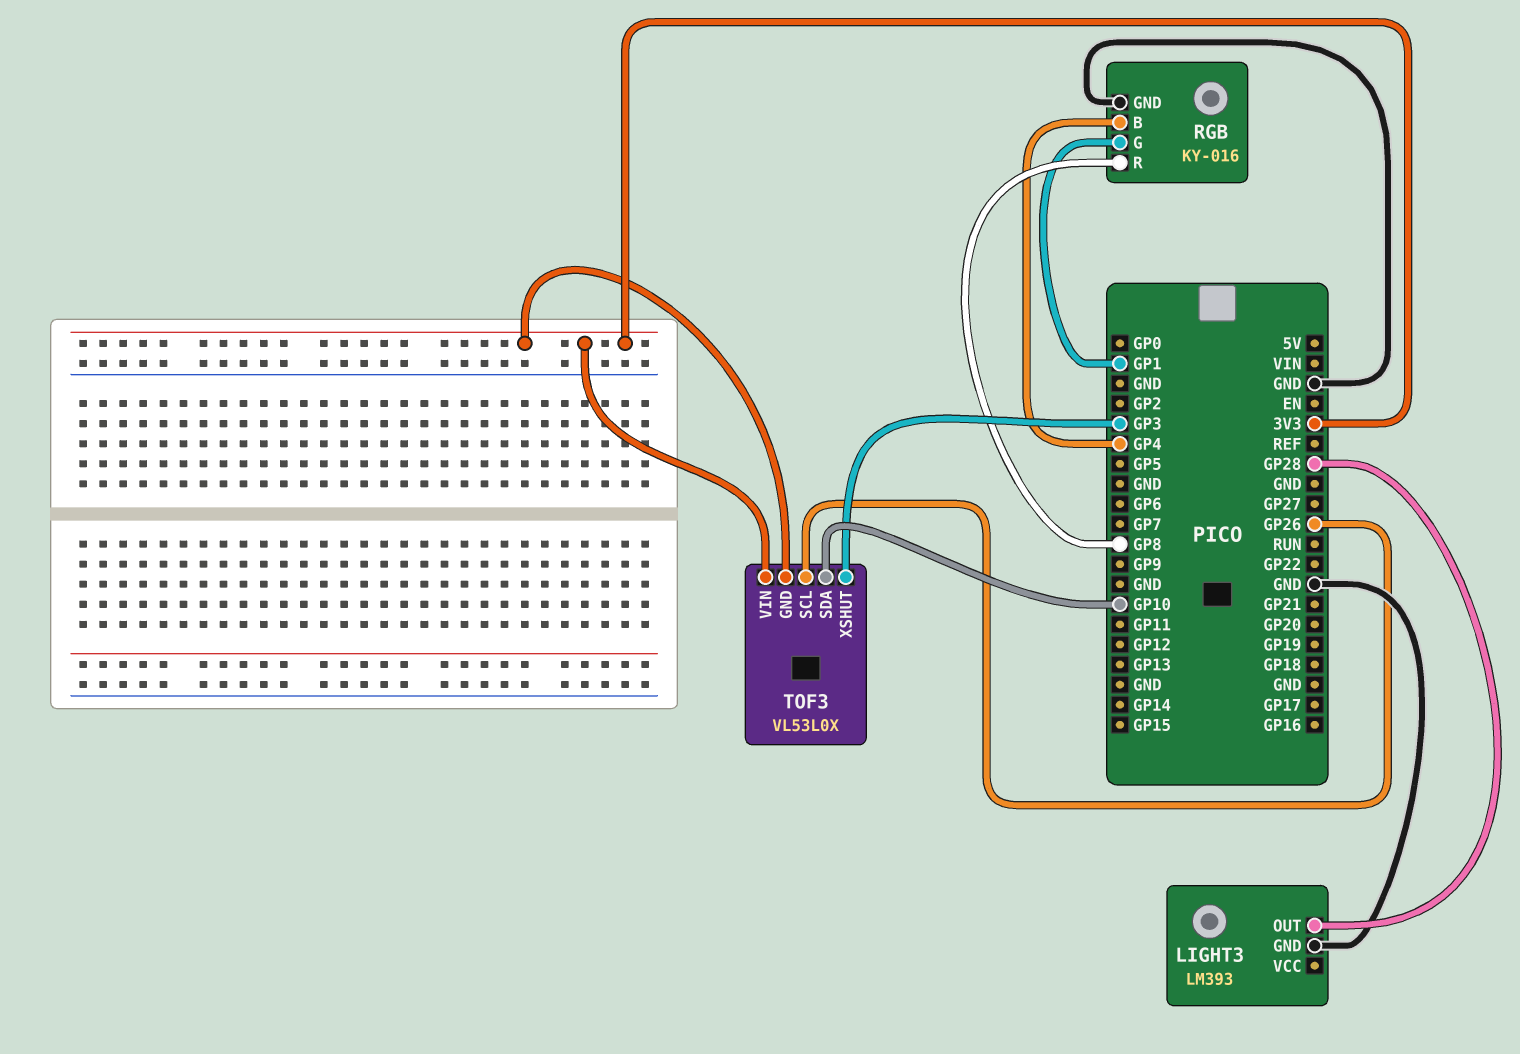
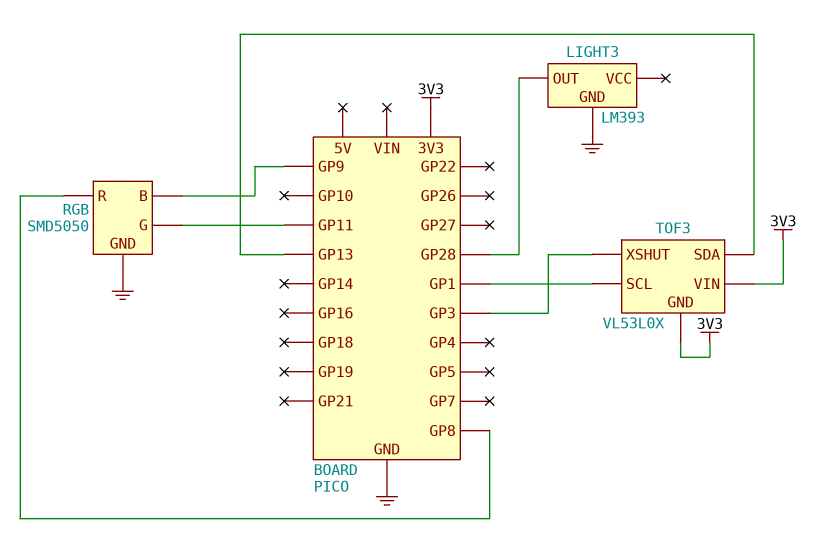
RGB: KY-016 -> SMD5050
RGB pin B: GP4 -> GP9
RGB pin G: GP1 -> GP11
TOF3 pin SCL: GP26 -> GP1
TOF3 pin SDA: GP10 -> GP13

